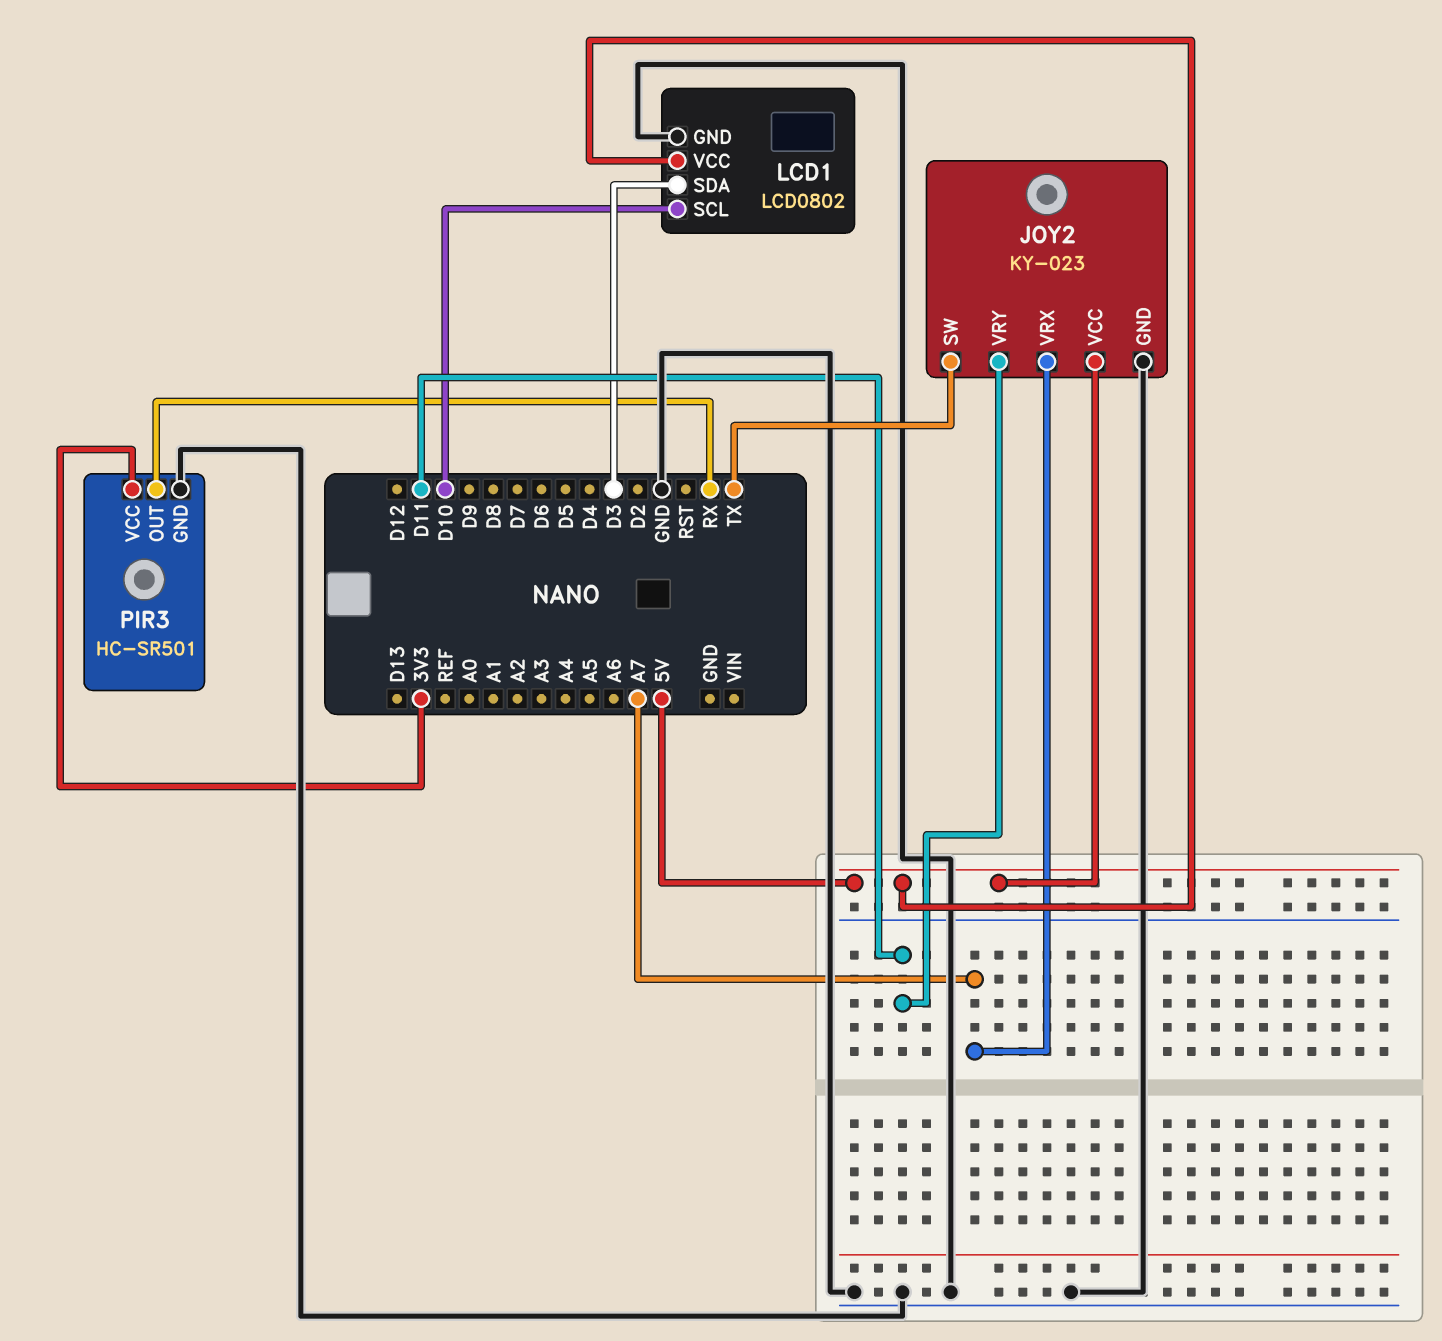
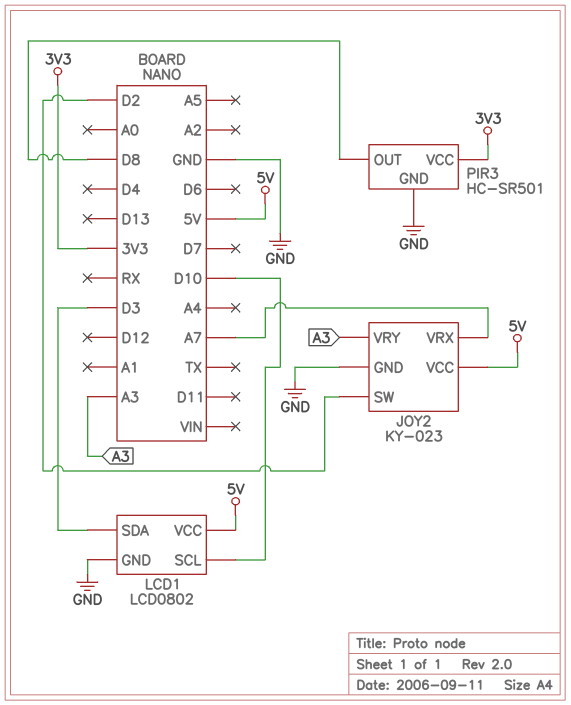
JOY2 pin SW: TX -> D2
JOY2 pin VRY: D11 -> A3
PIR3 pin OUT: RX -> D8

